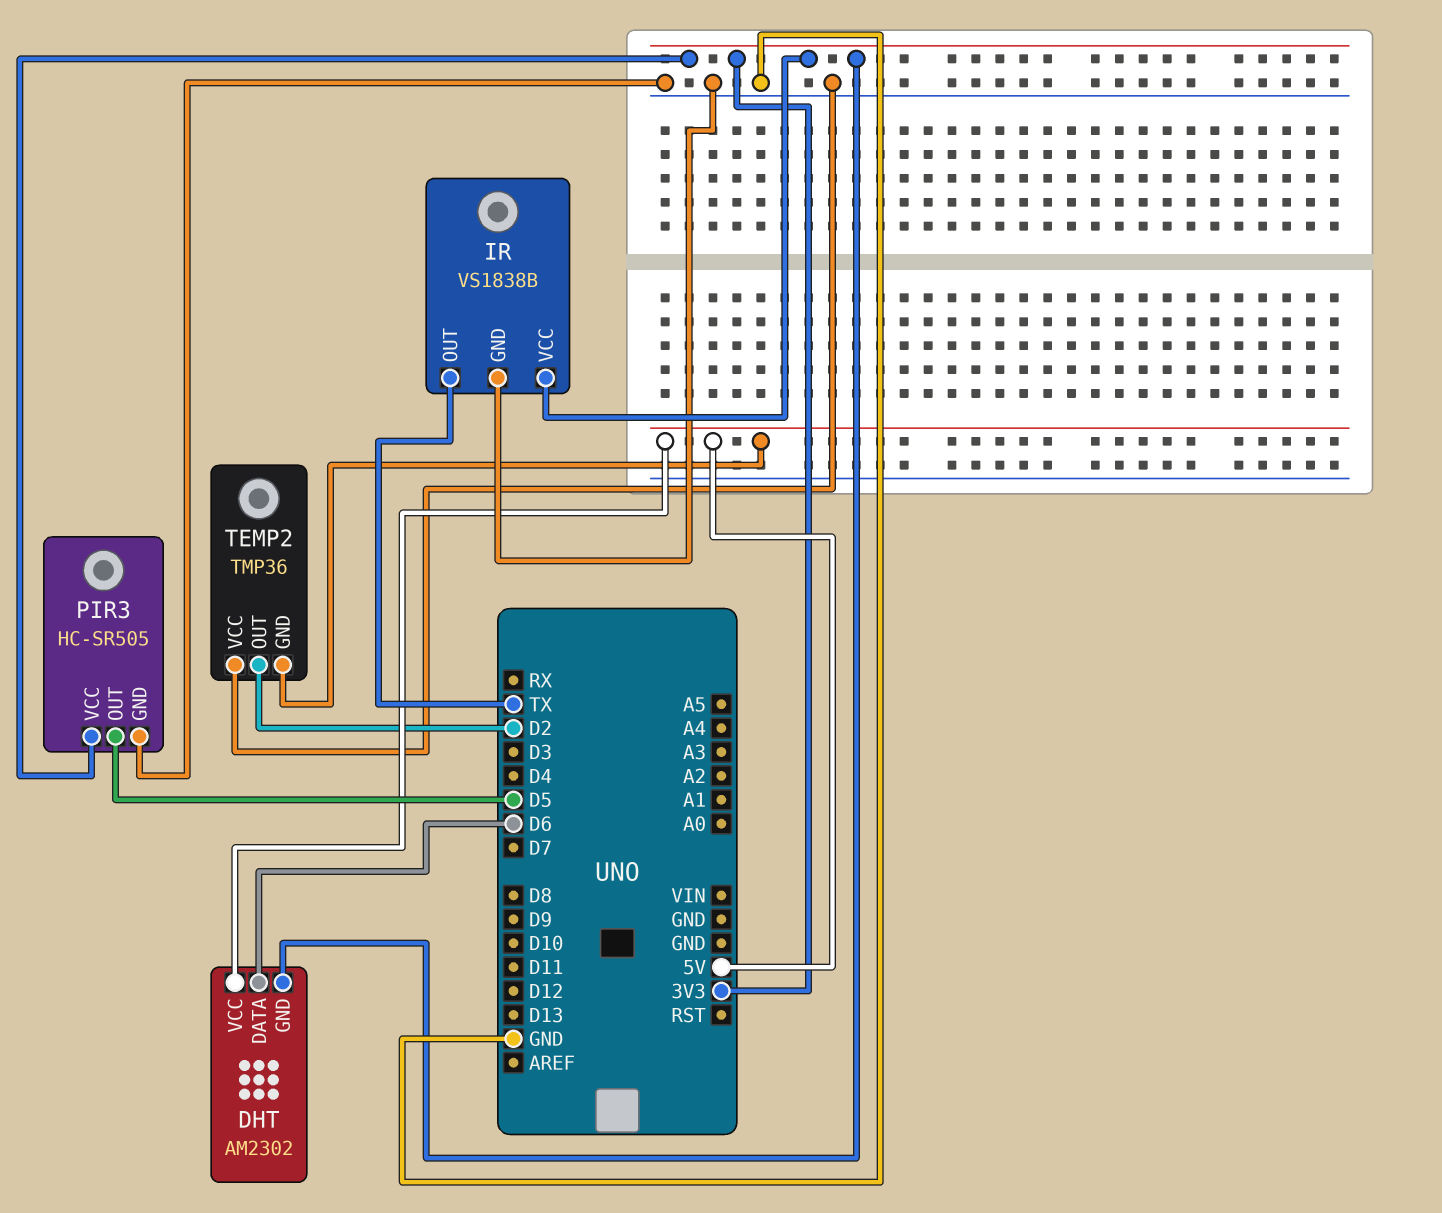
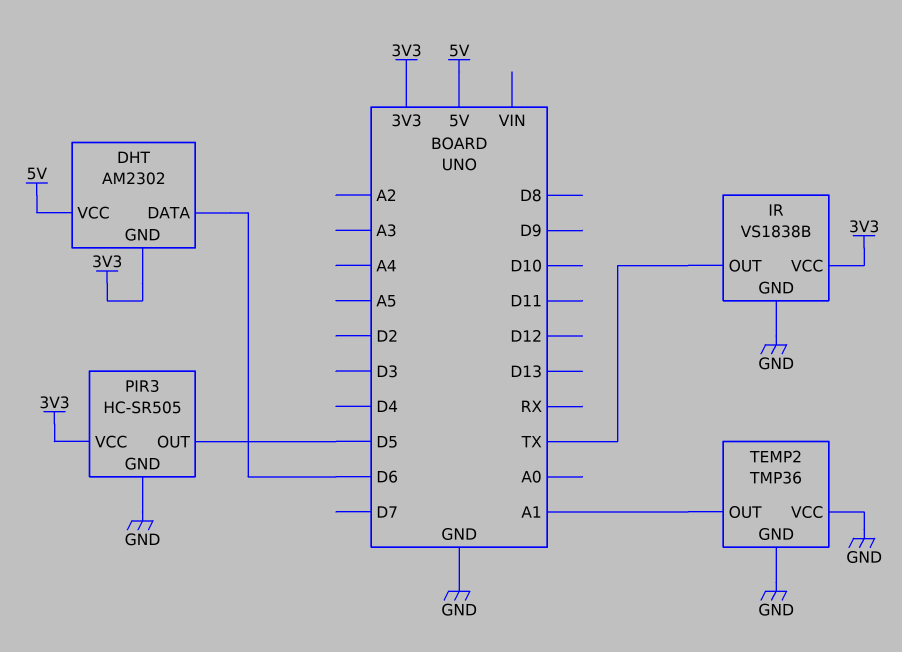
TEMP2 pin GND: 5V -> GND
TEMP2 pin OUT: D2 -> A1

